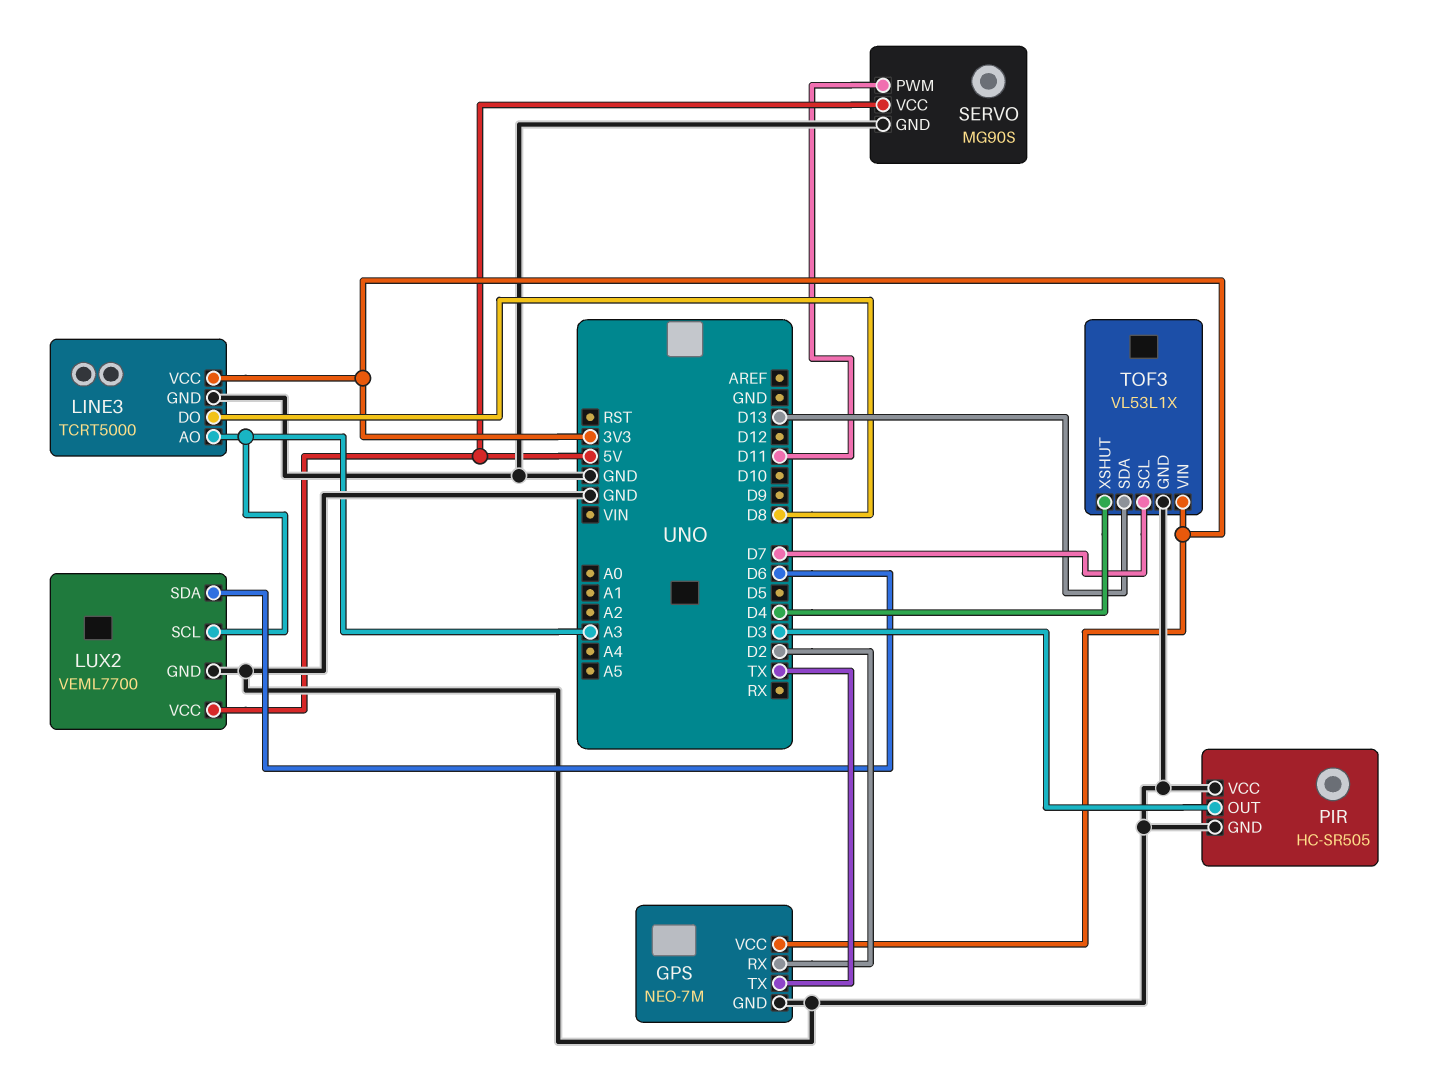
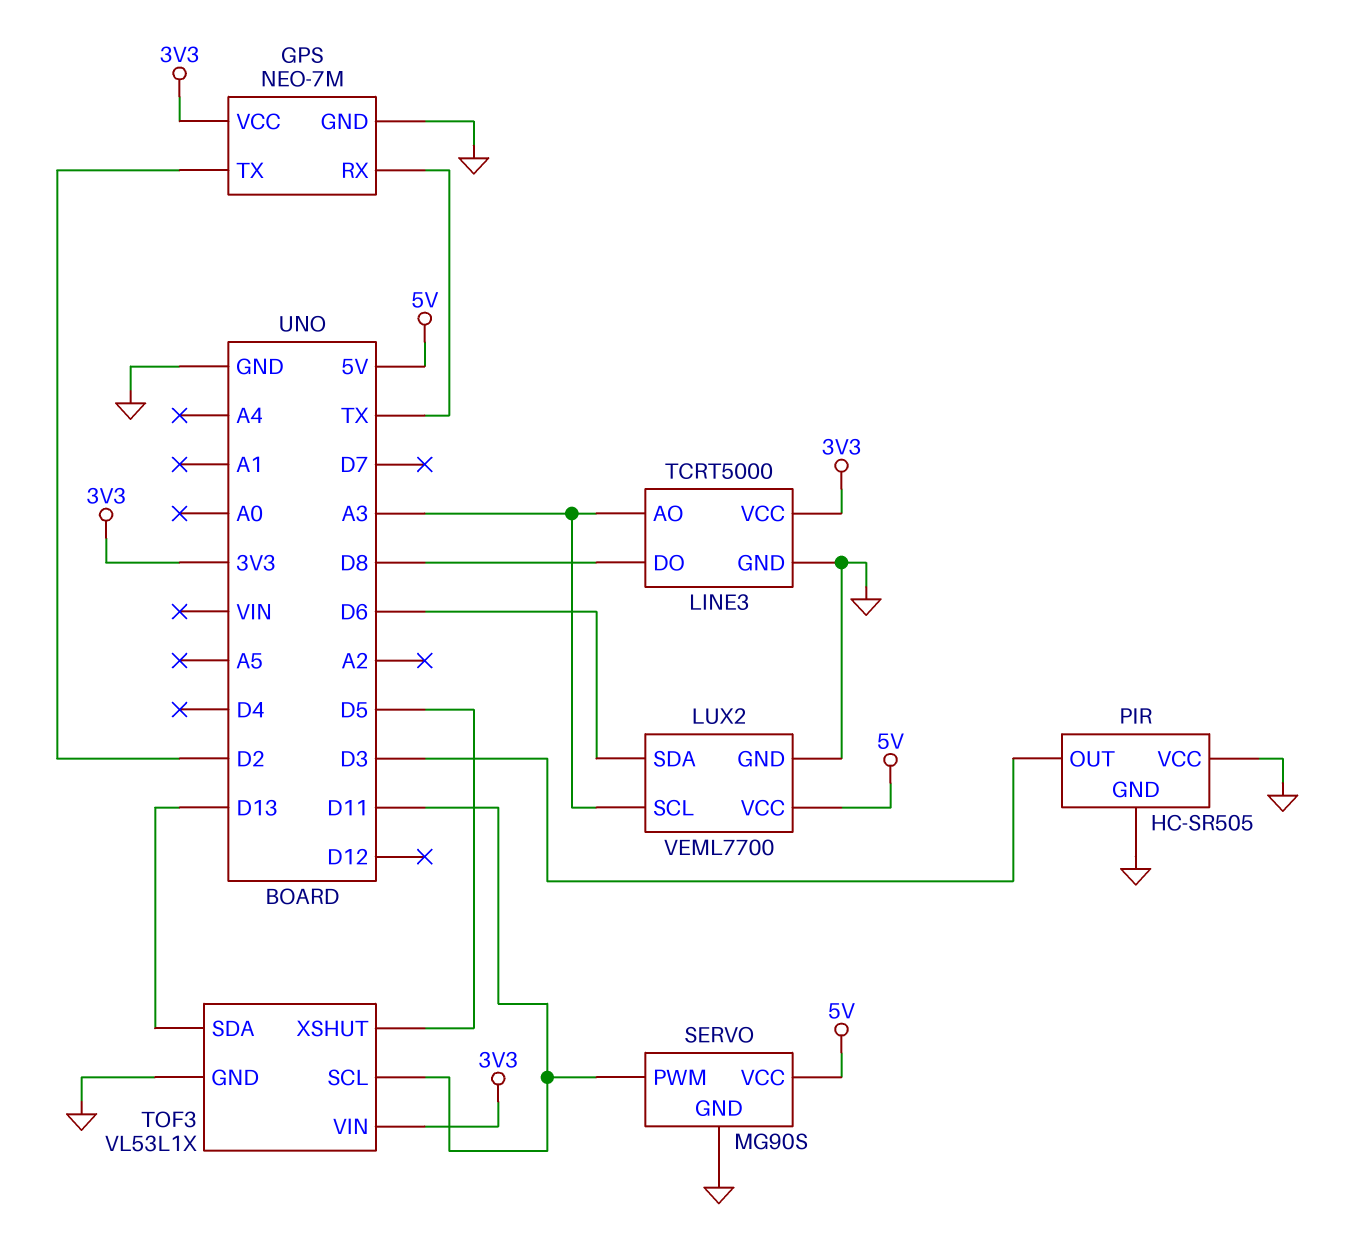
GPS pin RX: D2 -> TX
GPS pin TX: TX -> D2
TOF3 pin SCL: D7 -> D11
TOF3 pin XSHUT: D4 -> D5

